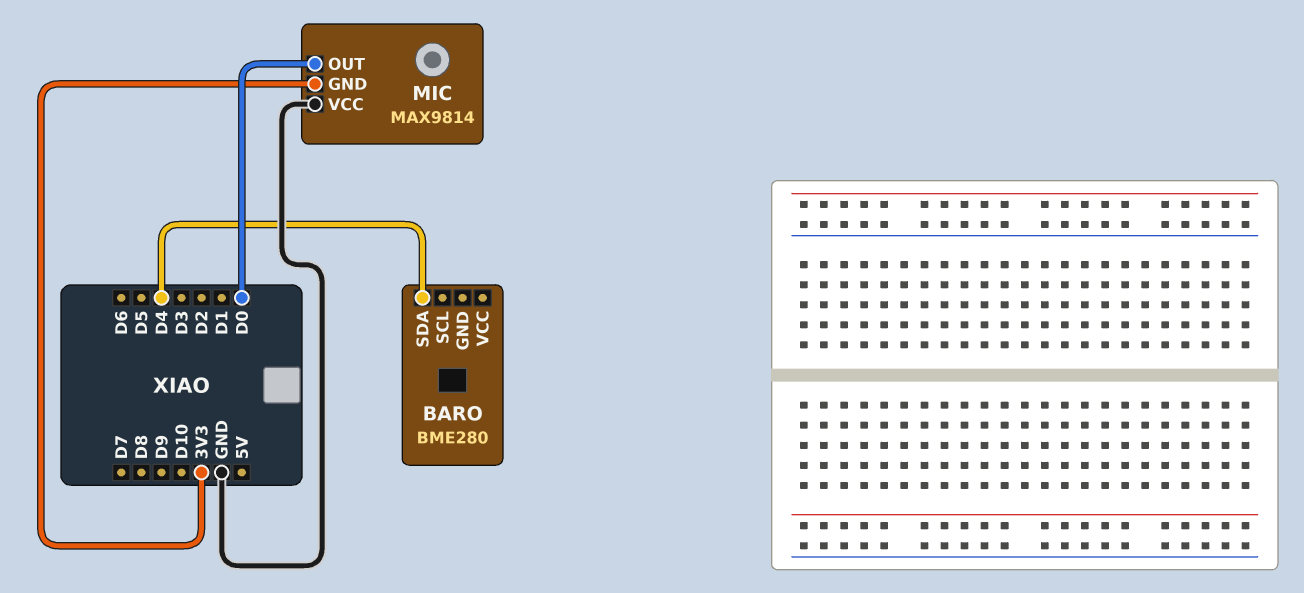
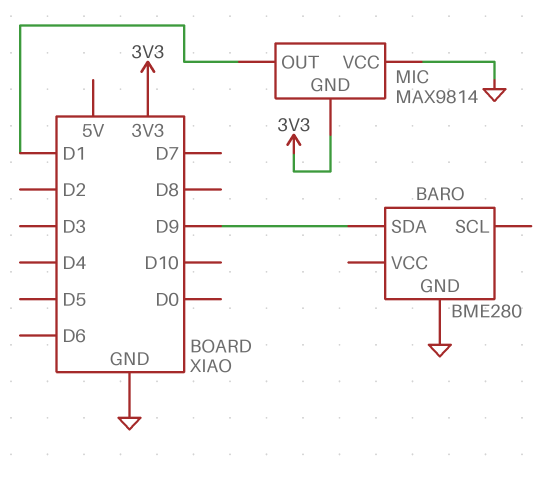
BARO pin GND: none -> GND
BARO pin SDA: D4 -> D9
MIC pin OUT: D0 -> D1

